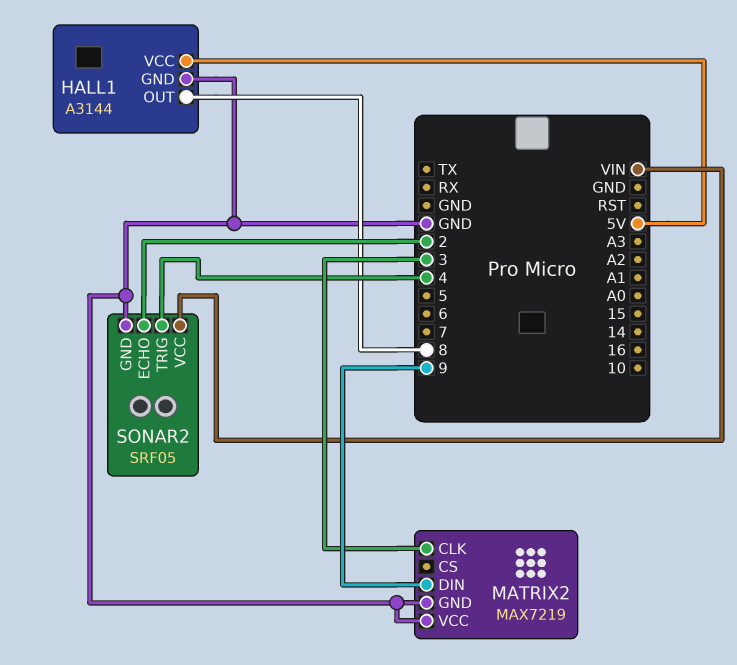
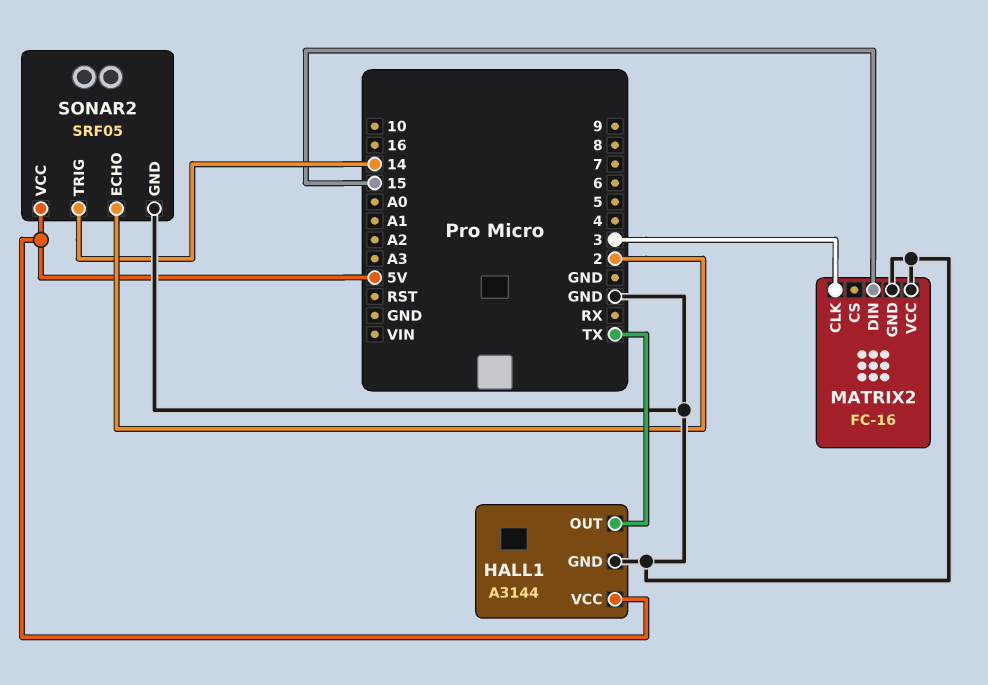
HALL1 pin OUT: 8 -> TX
MATRIX2: MAX7219 -> FC-16
MATRIX2 pin DIN: 9 -> 15
SONAR2 pin TRIG: 4 -> 14
SONAR2 pin VCC: VIN -> 5V

